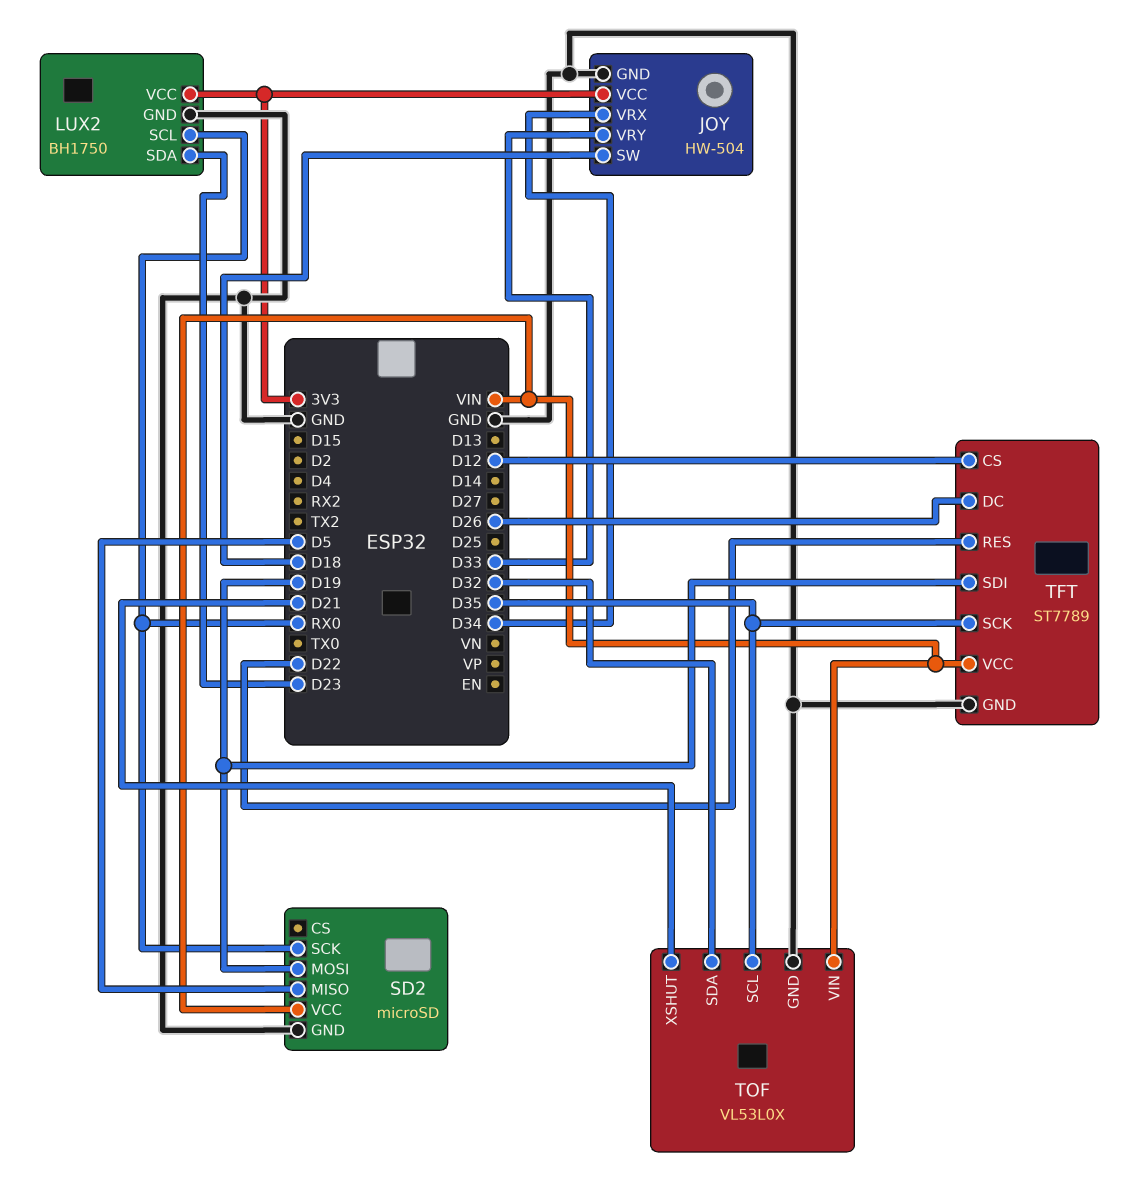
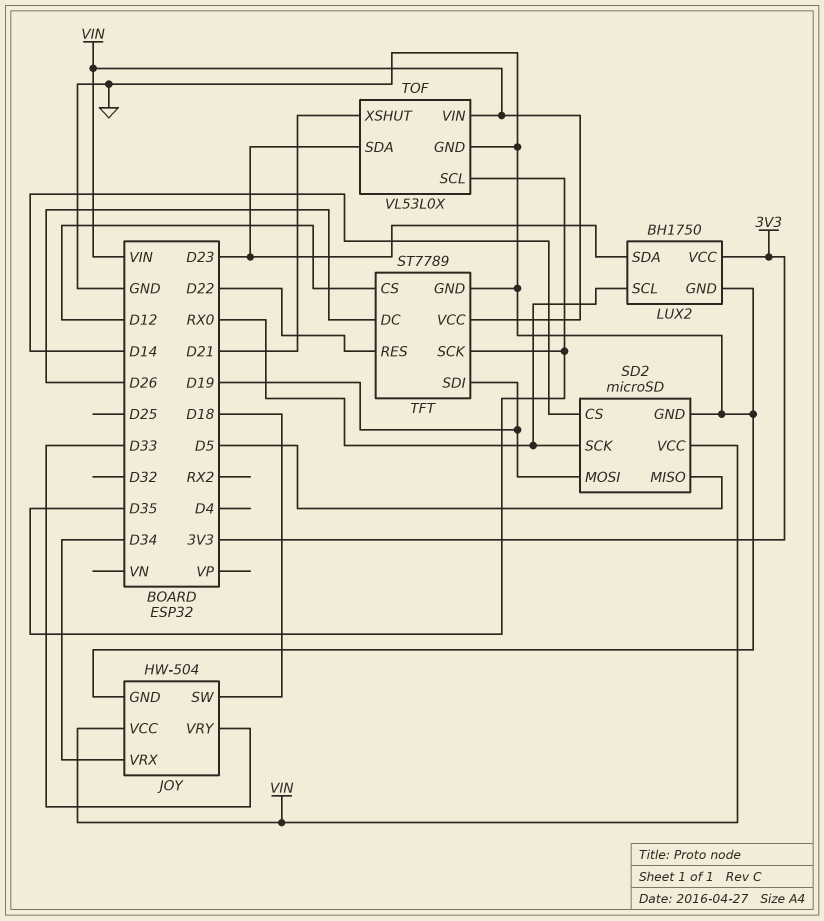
JOY pin VCC: 3V3 -> VIN
SD2 pin CS: none -> D14
TOF pin SDA: D32 -> D23

